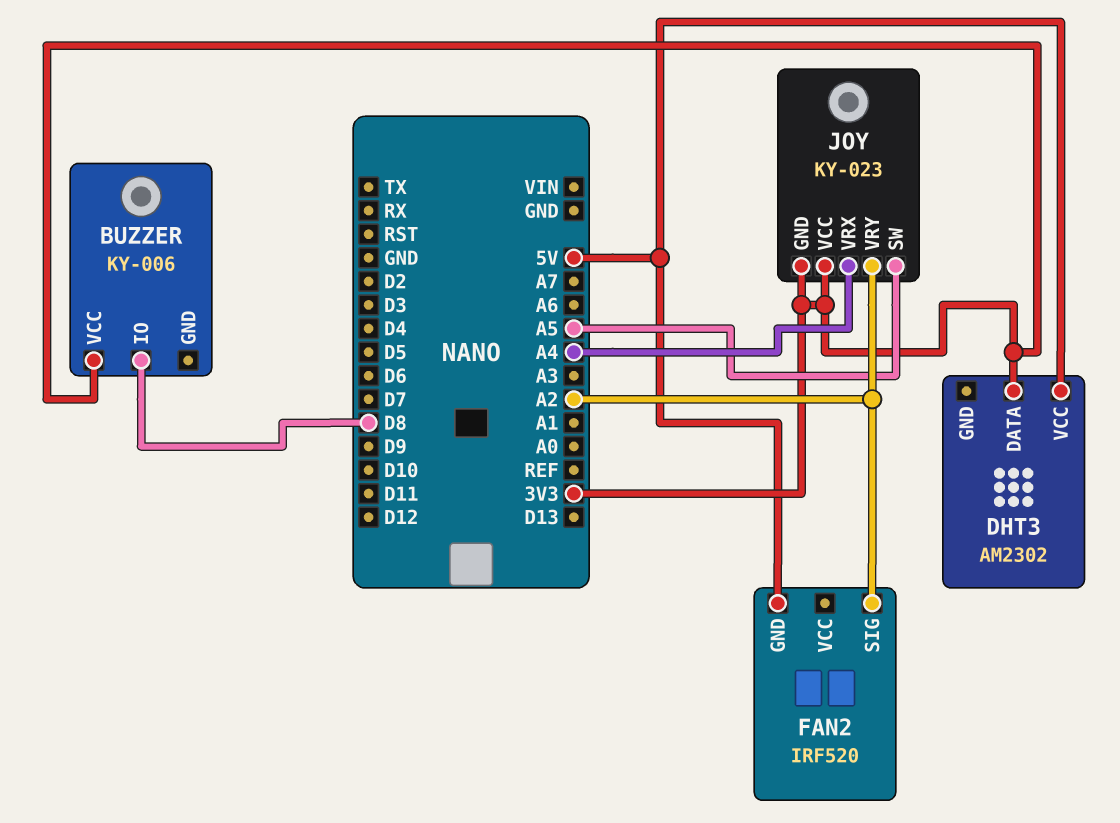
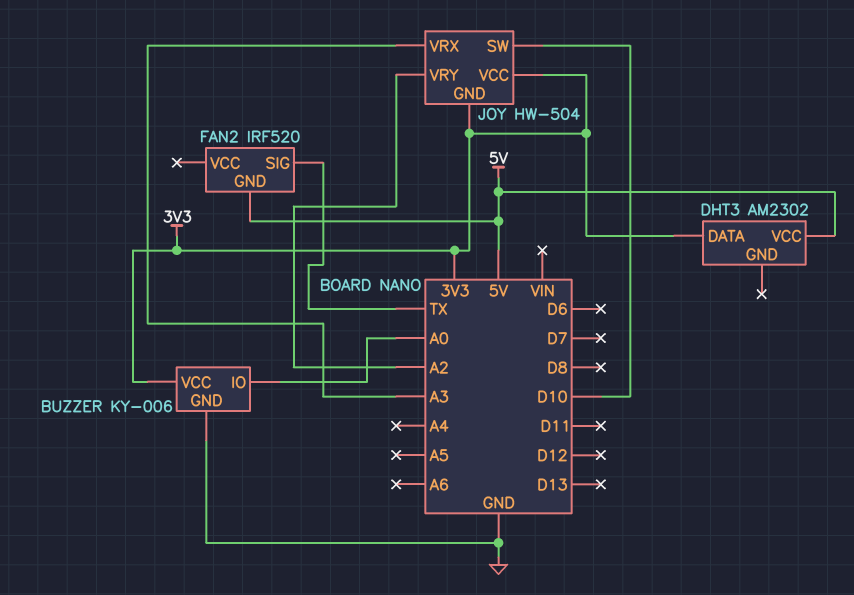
BUZZER pin GND: none -> GND
BUZZER pin IO: D8 -> A0
FAN2 pin SIG: A2 -> TX
JOY: KY-023 -> HW-504
JOY pin SW: A5 -> D10
JOY pin VRX: A4 -> A3

